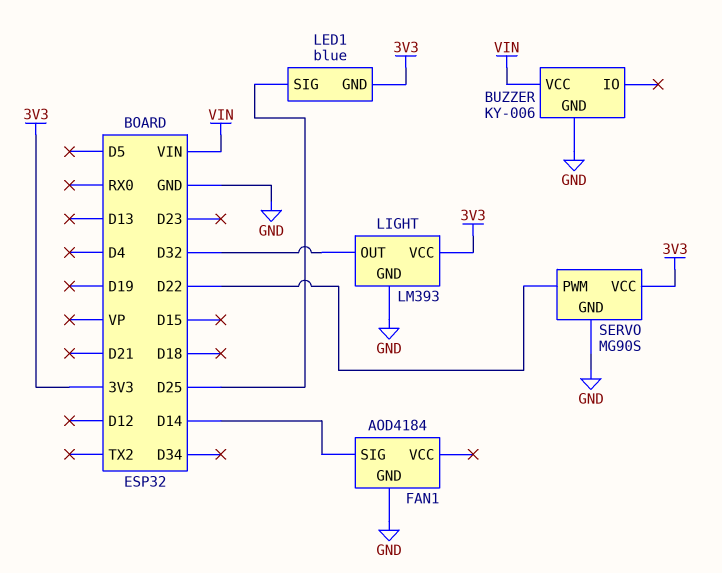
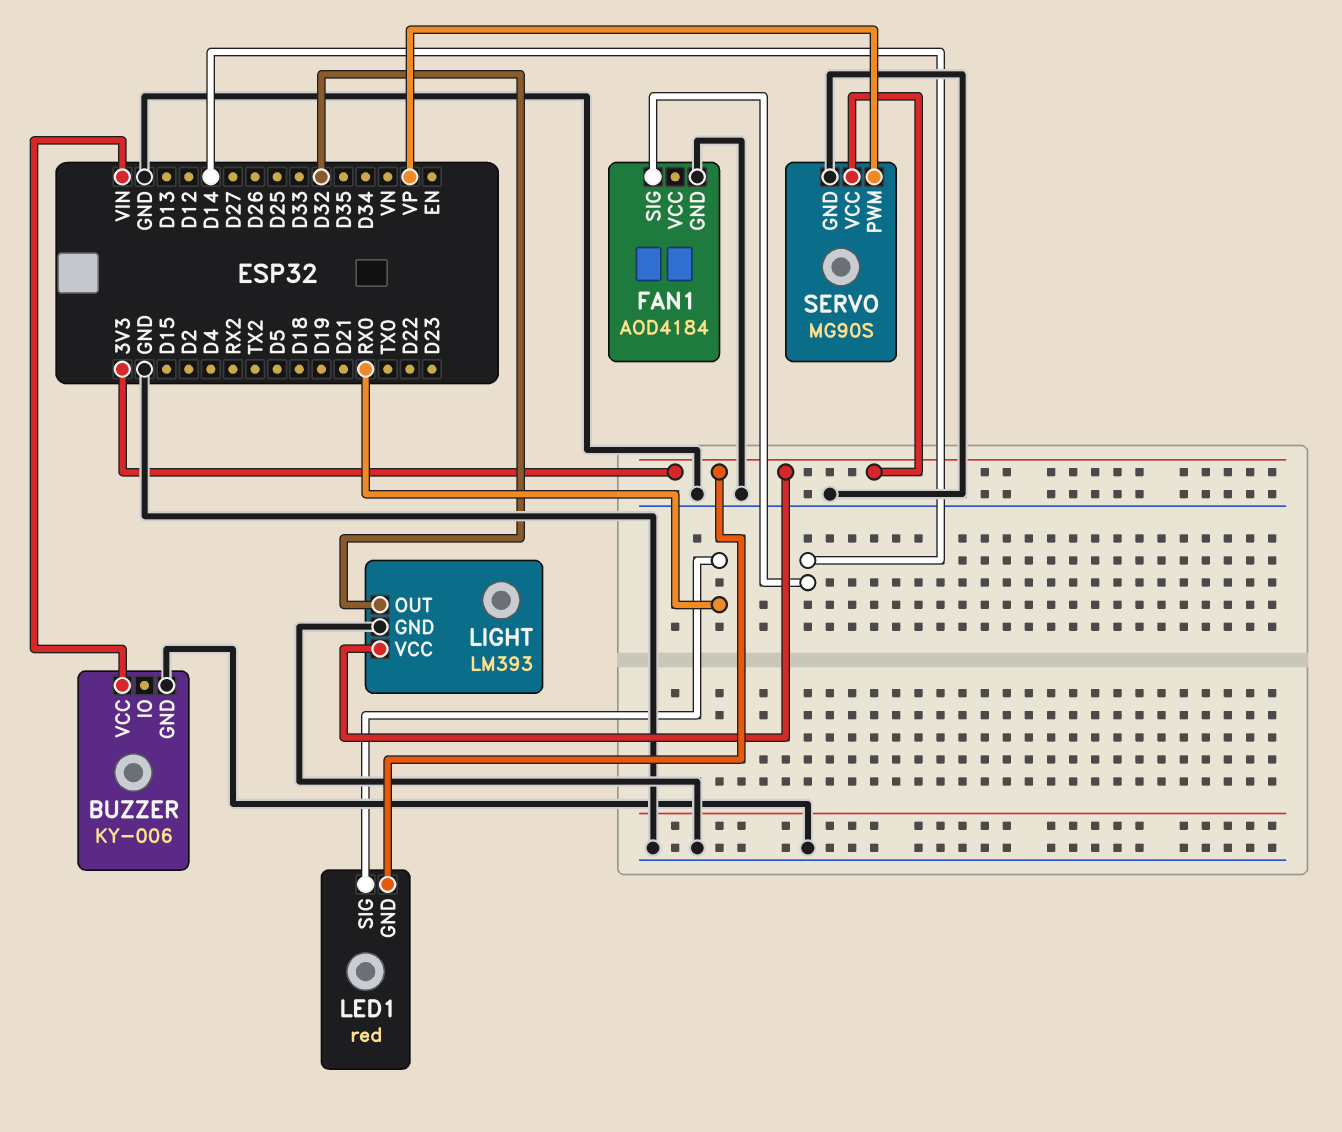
LED1: blue -> red
LED1 pin SIG: D25 -> RX0
SERVO pin PWM: D22 -> VP

